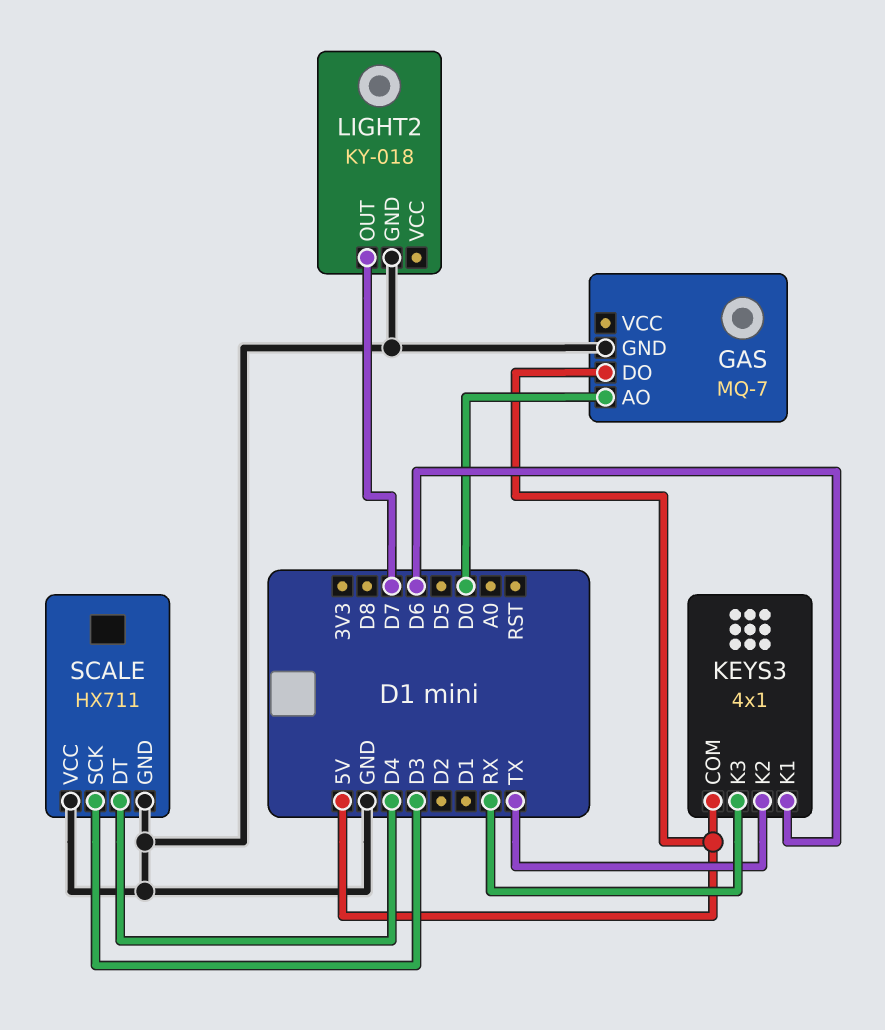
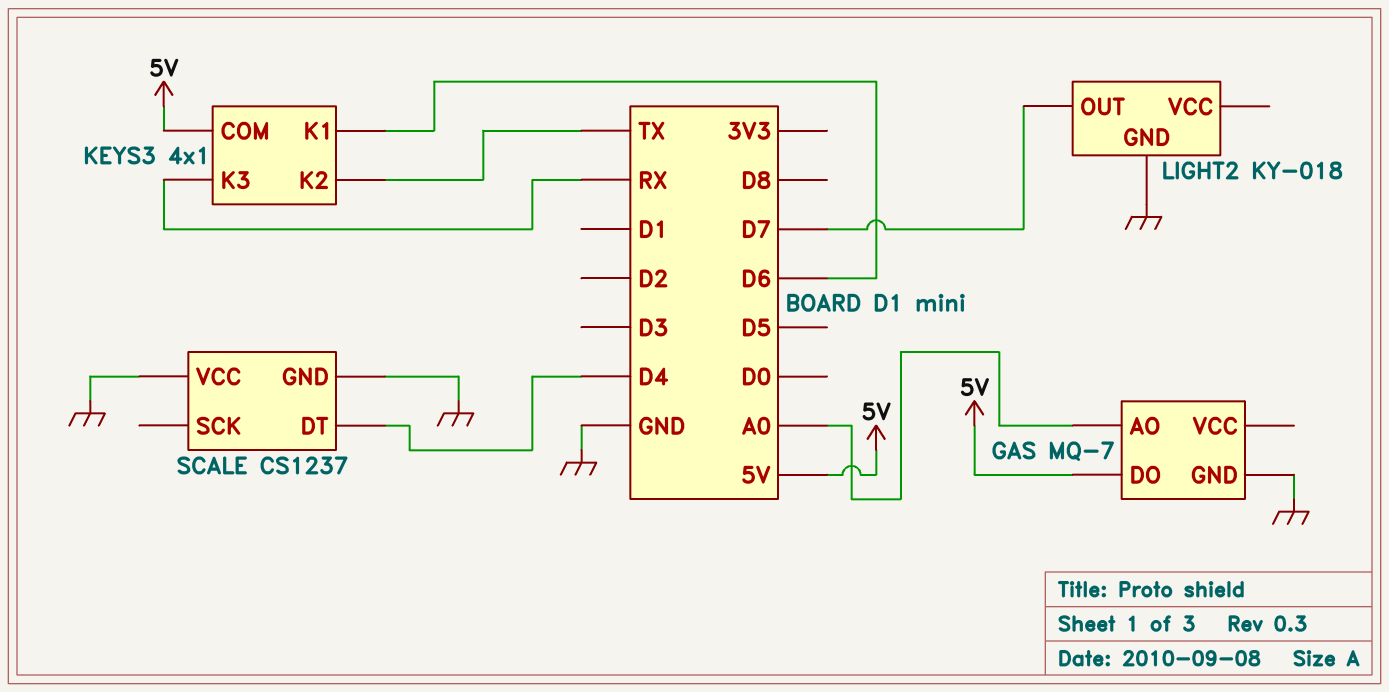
GAS pin AO: D0 -> A0
SCALE: HX711 -> CS1237
SCALE pin SCK: D3 -> none

